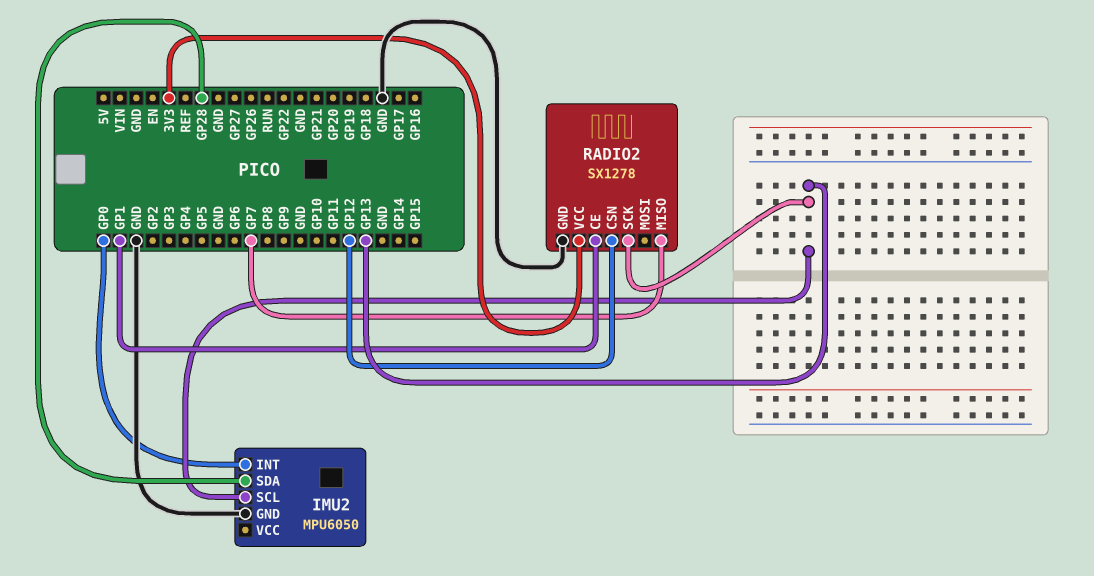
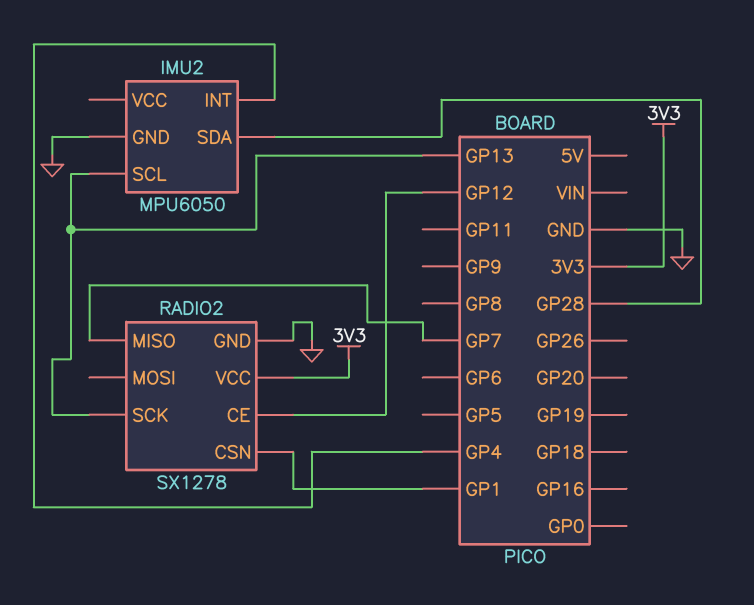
IMU2 pin INT: GP0 -> GP4
RADIO2 pin CE: GP1 -> GP12
RADIO2 pin CSN: GP12 -> GP1

